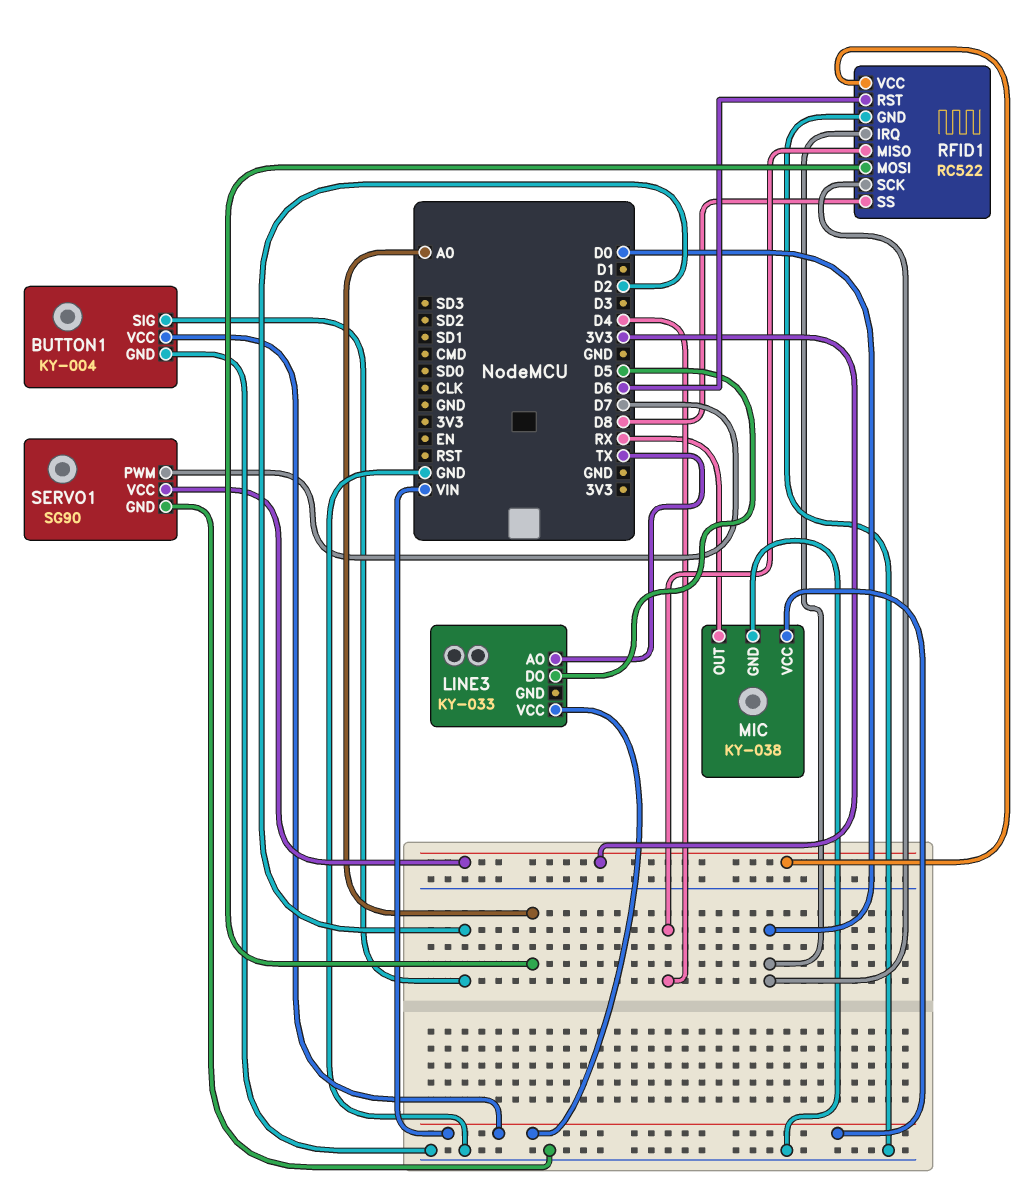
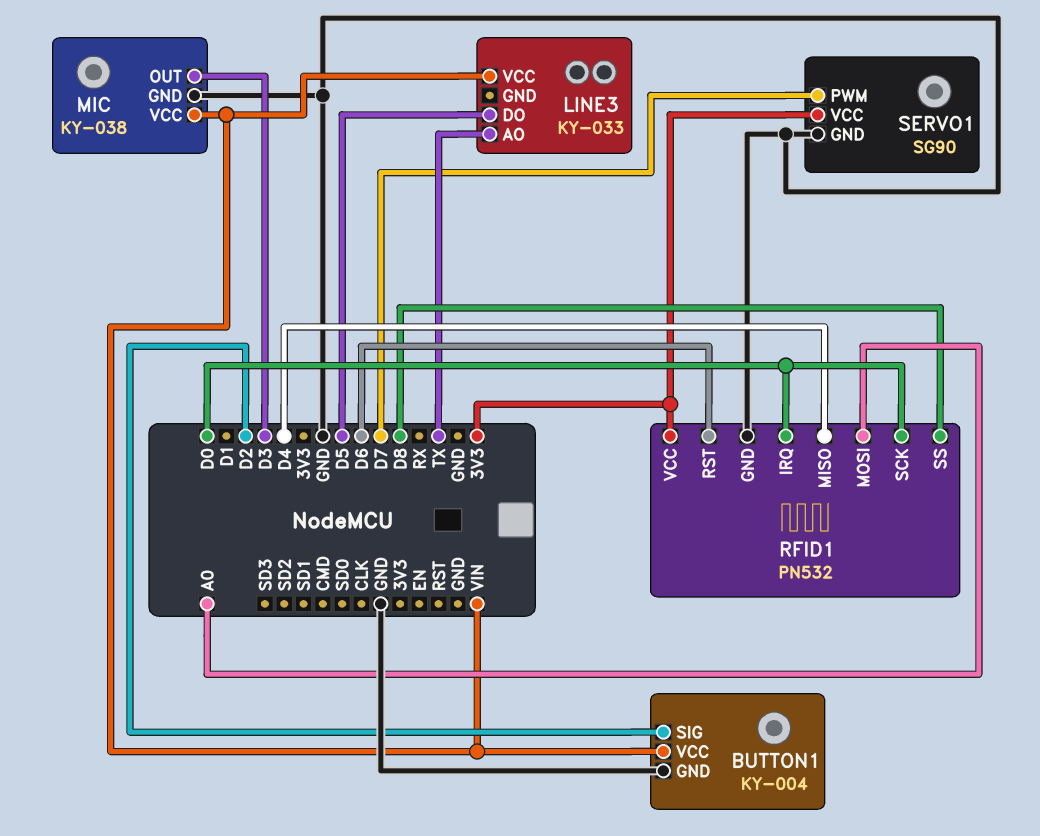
MIC pin OUT: RX -> D3
RFID1: RC522 -> PN532

